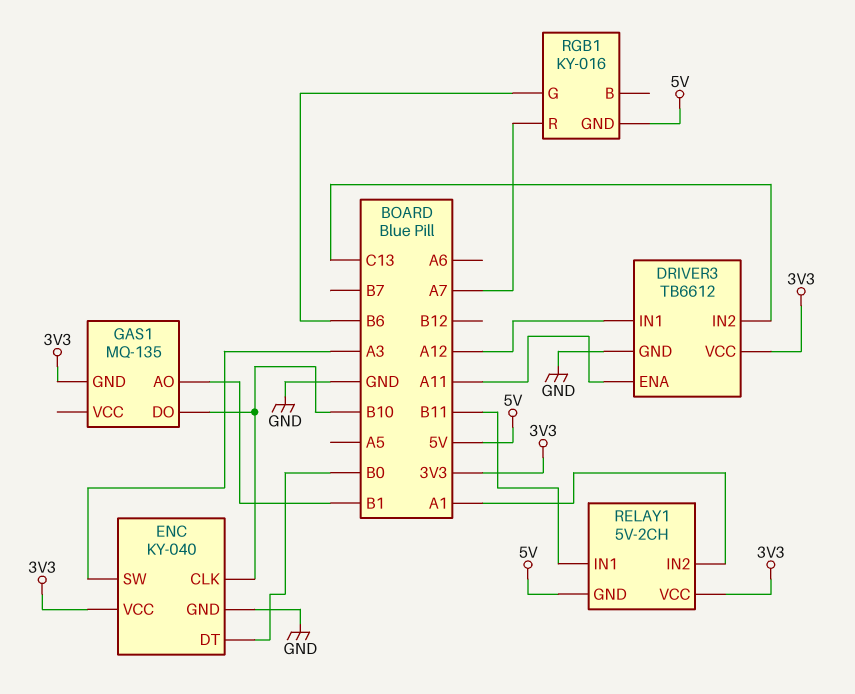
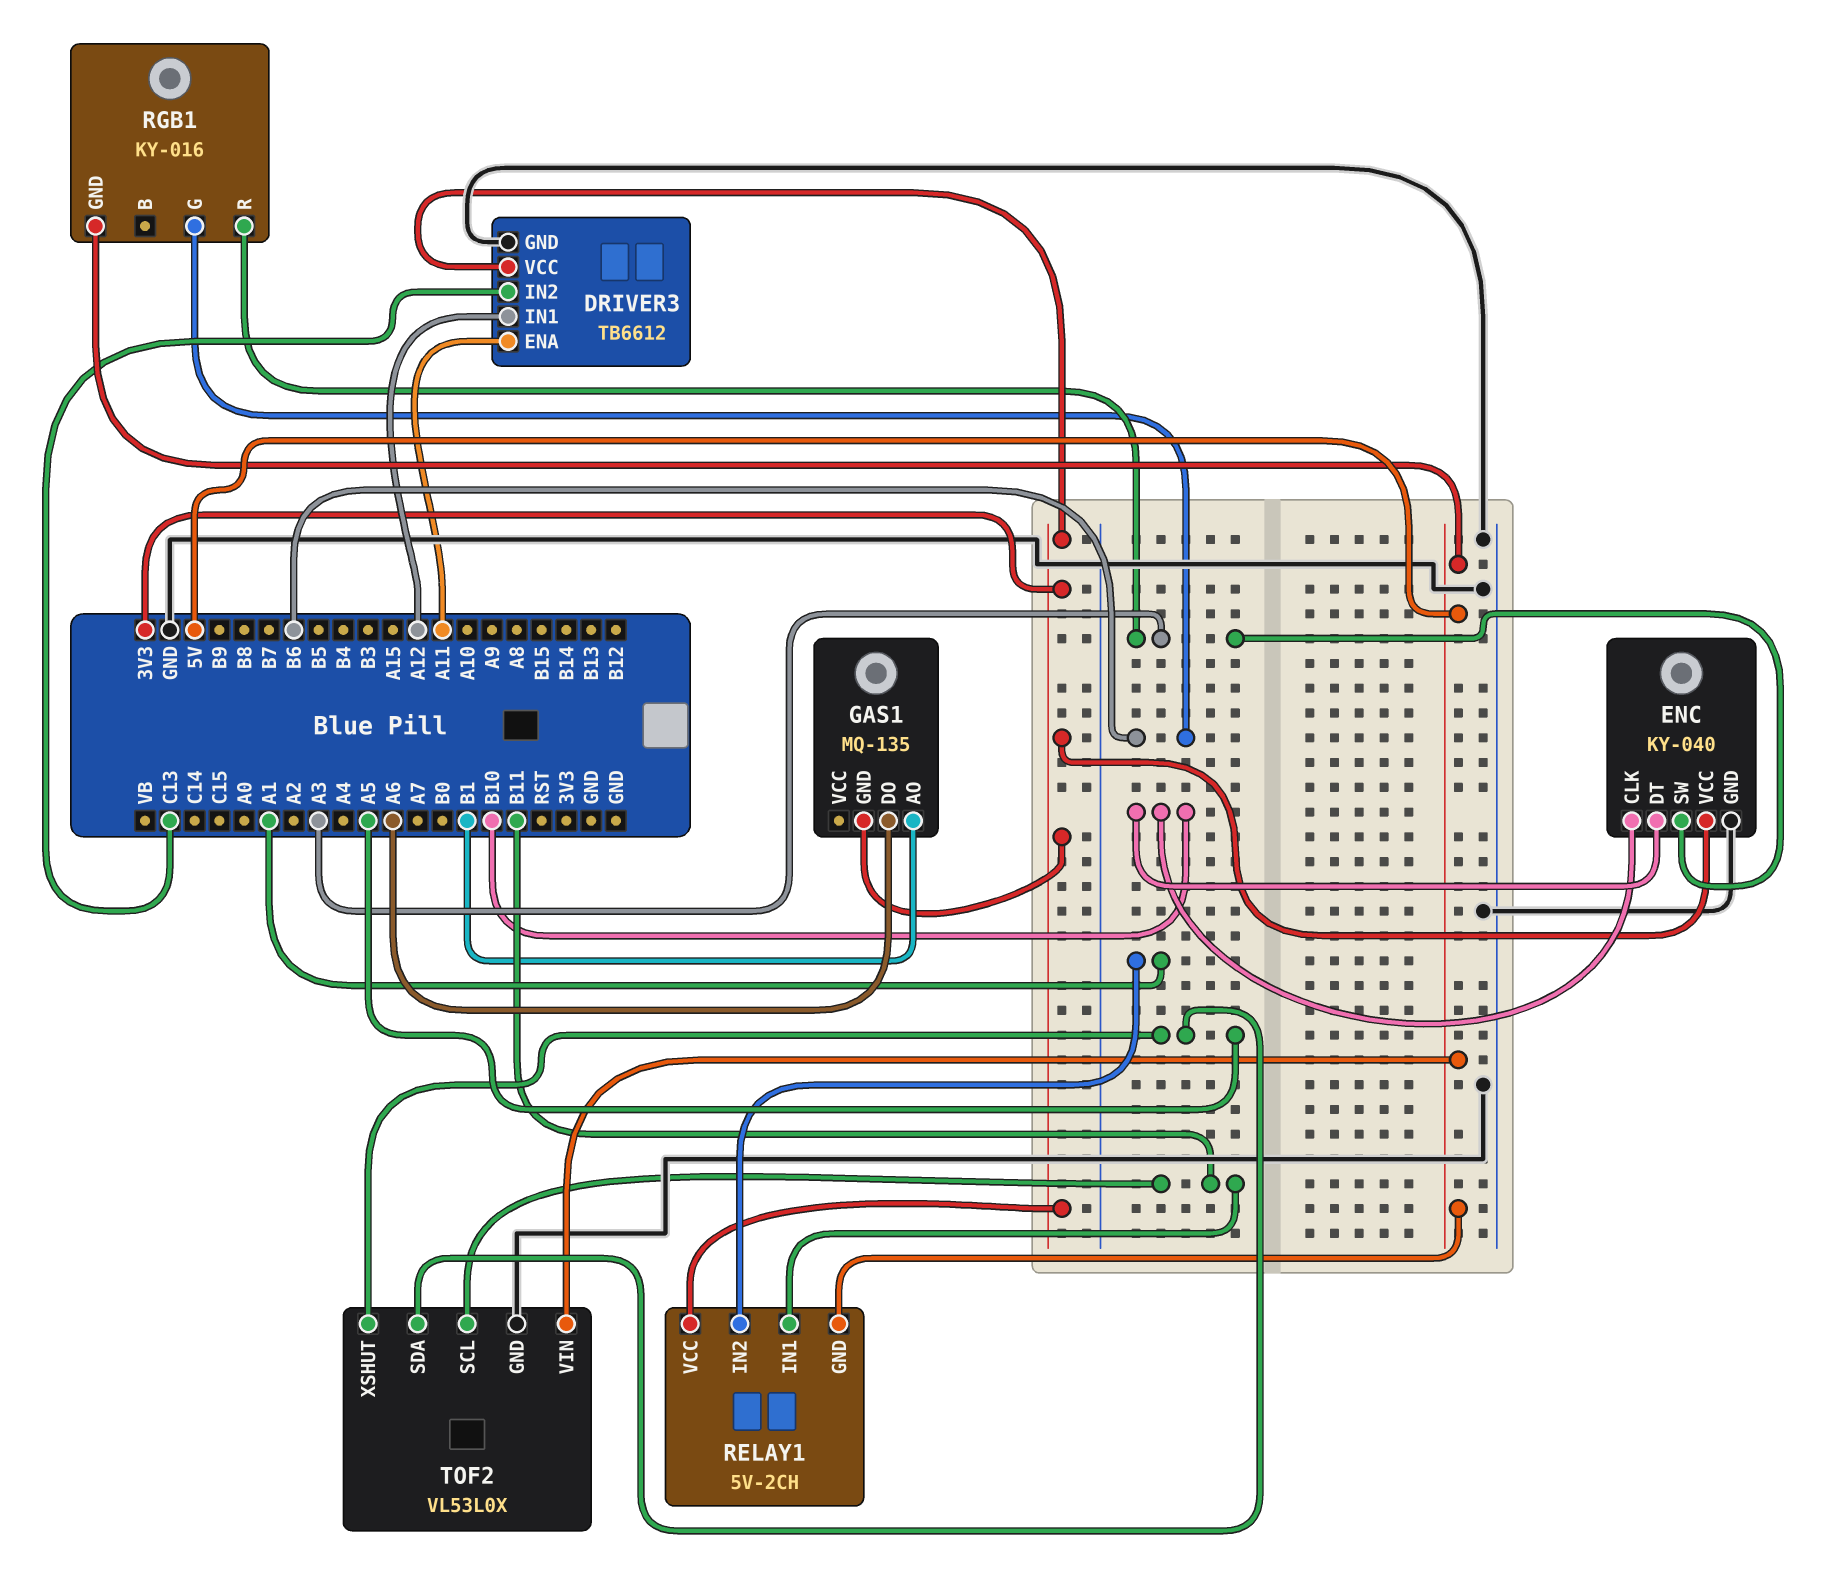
ENC pin DT: B0 -> B10
GAS1 pin DO: B10 -> A6
RGB1 pin R: A7 -> A3
TOF2: none -> VL53L0X
TOF2 pin GND: none -> GND
TOF2 pin SCL: none -> B11
TOF2 pin SDA: none -> A5
TOF2 pin VIN: none -> 5V
TOF2 pin XSHUT: none -> A5

